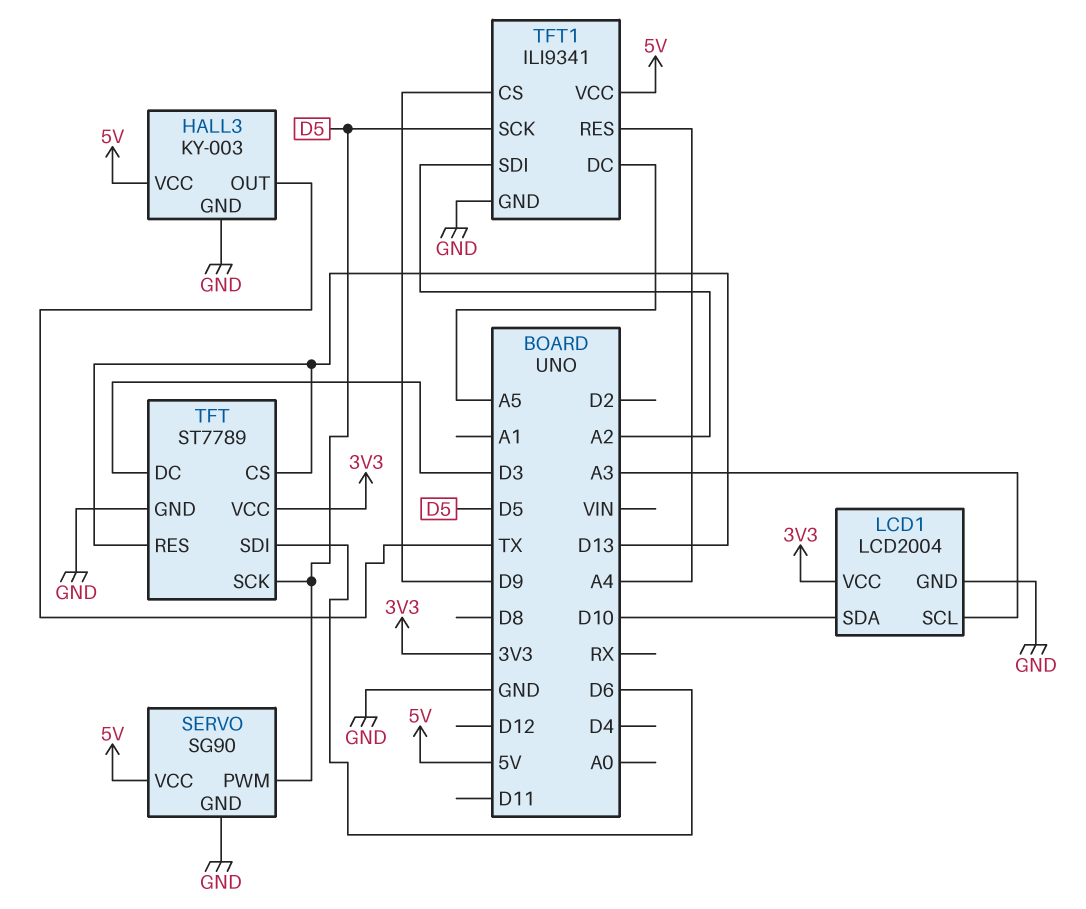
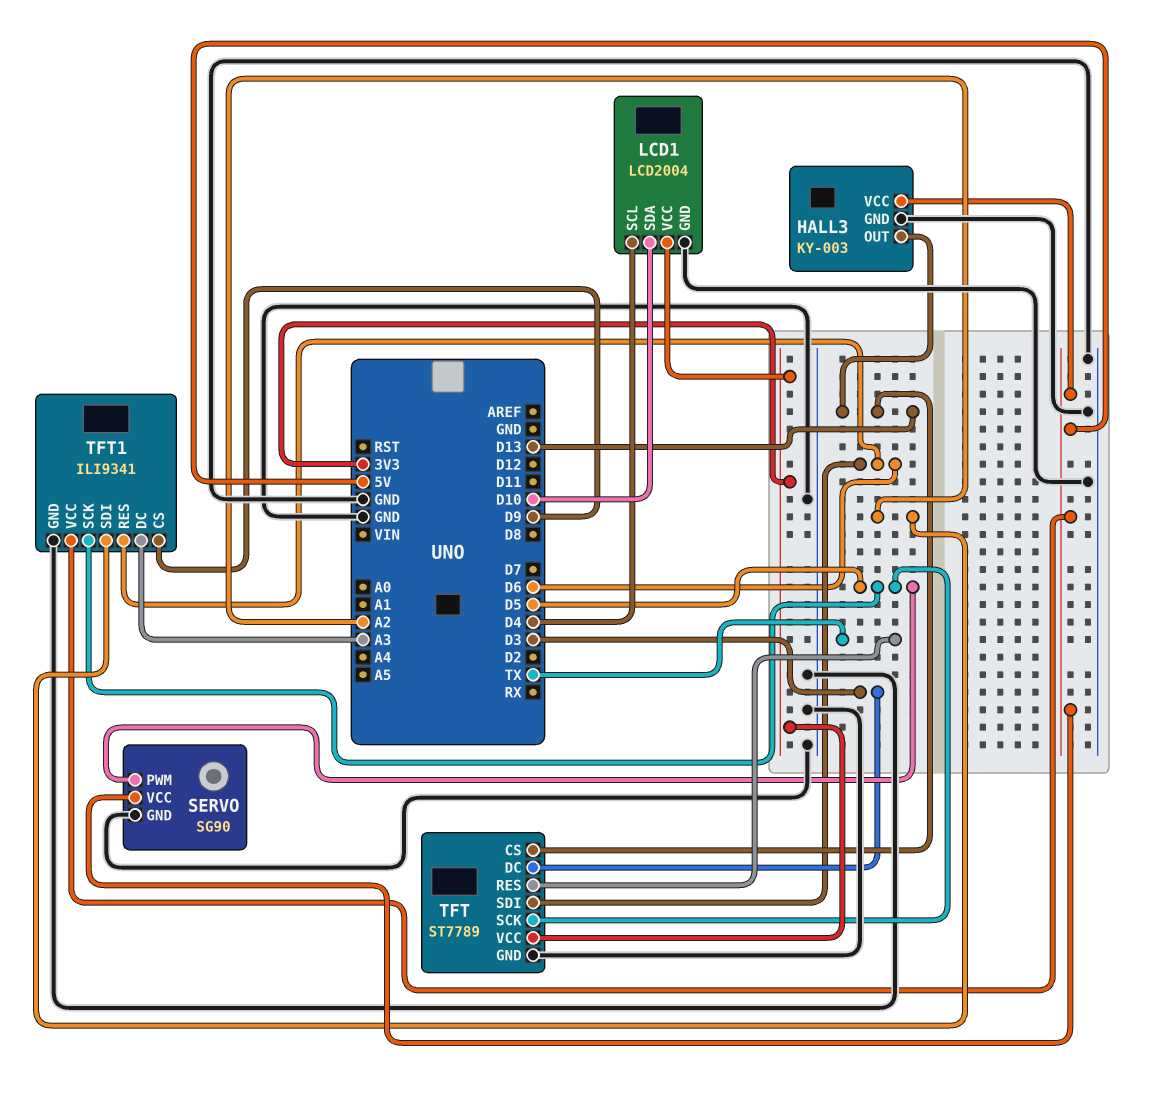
HALL3 pin OUT: TX -> D13
LCD1 pin SCL: A3 -> D4
TFT pin RES: D13 -> TX
TFT1 pin DC: A5 -> A3
TFT1 pin RES: A4 -> D6

